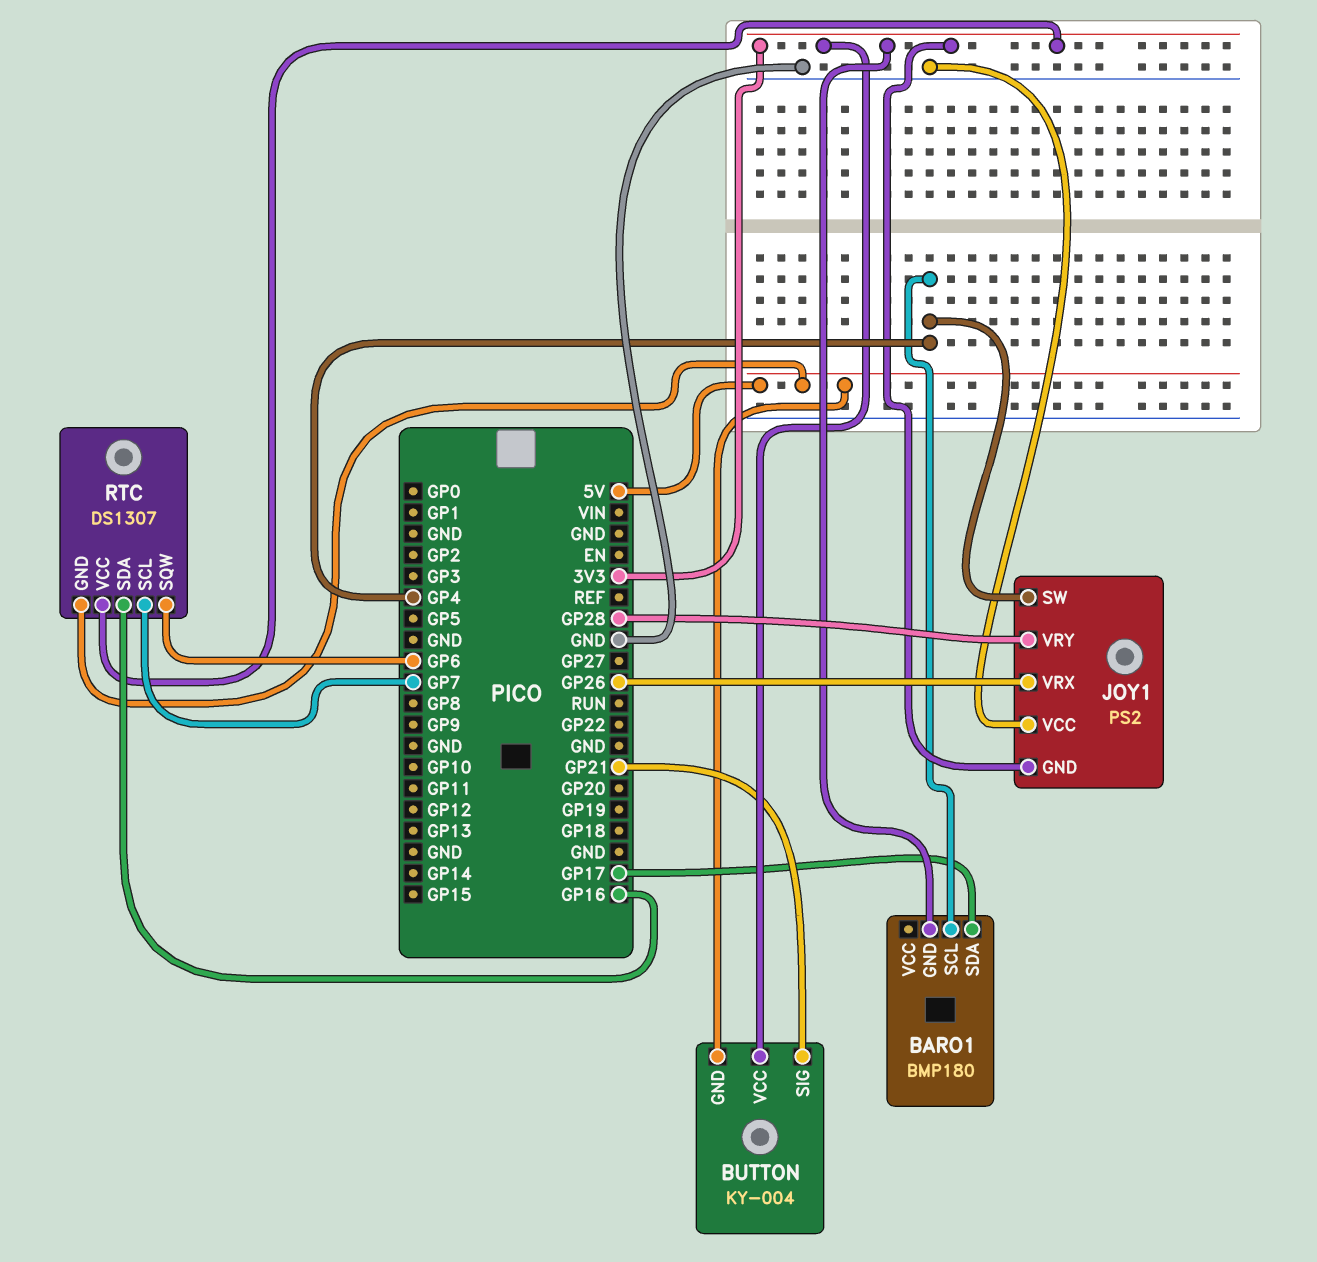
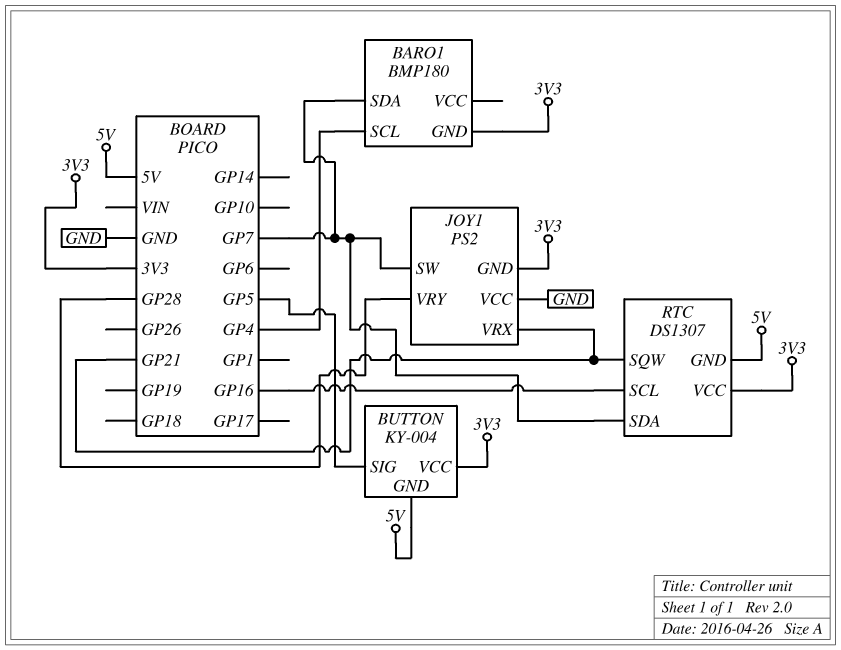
BARO1 pin SDA: GP17 -> GP7
BUTTON pin SIG: GP21 -> GP5
JOY1 pin SW: GP4 -> GP7
JOY1 pin VRX: GP26 -> GP21
RTC pin SCL: GP7 -> GP16
RTC pin SDA: GP16 -> GP7
RTC pin SQW: GP6 -> GP21

